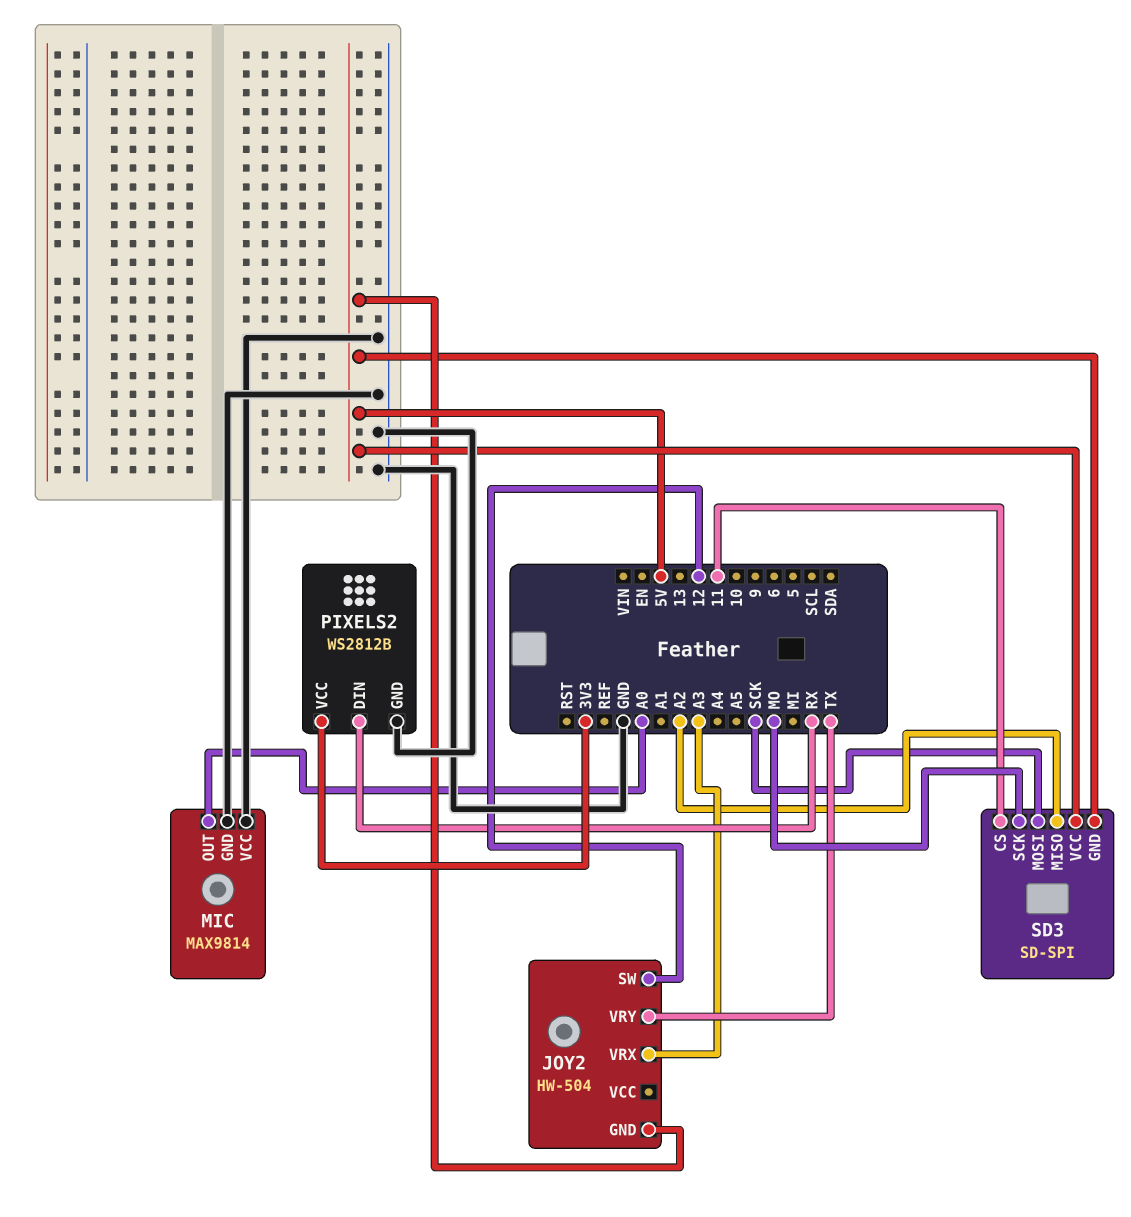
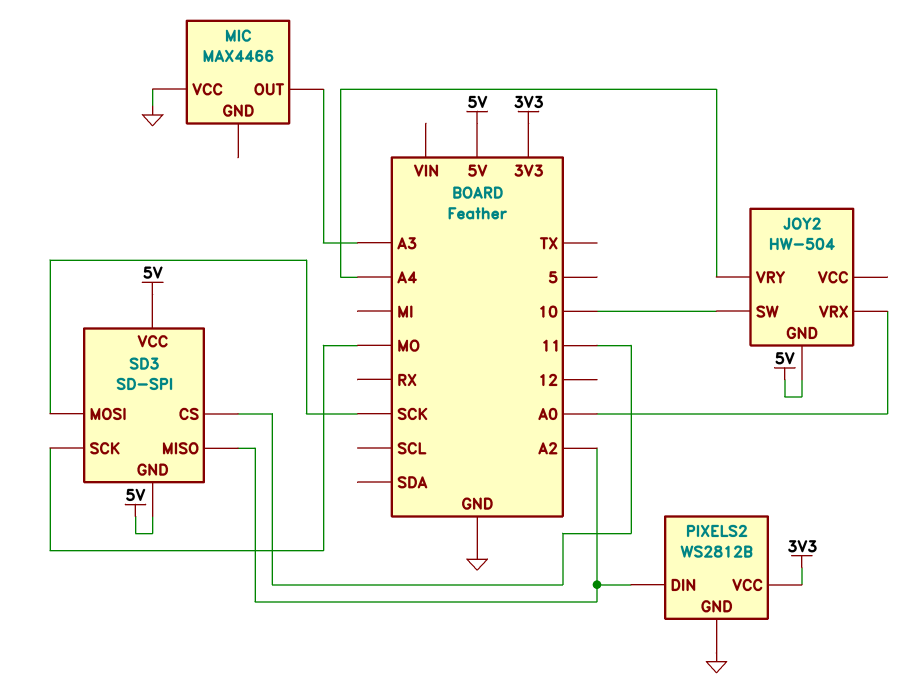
JOY2 pin SW: 12 -> 10
JOY2 pin VRX: A3 -> A0
JOY2 pin VRY: TX -> A4
MIC: MAX9814 -> MAX4466
MIC pin GND: GND -> none
MIC pin OUT: A0 -> A3
PIXELS2 pin DIN: RX -> A2

